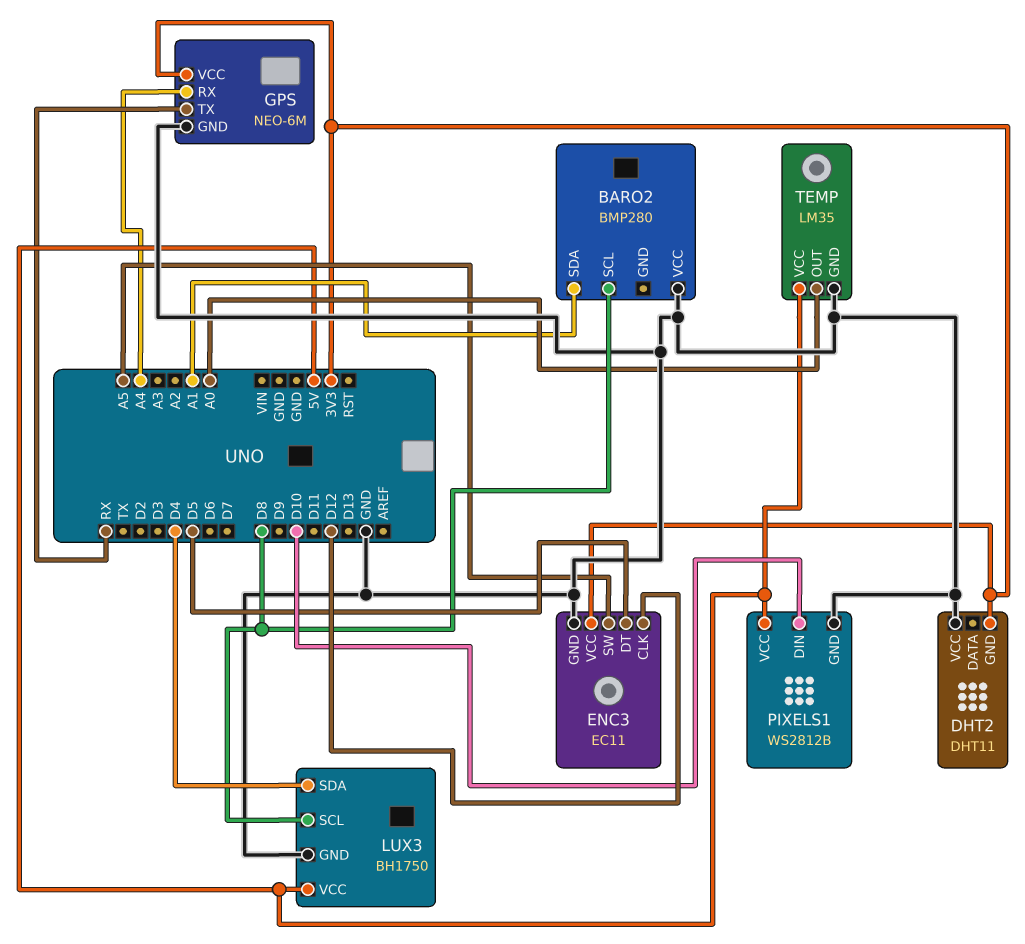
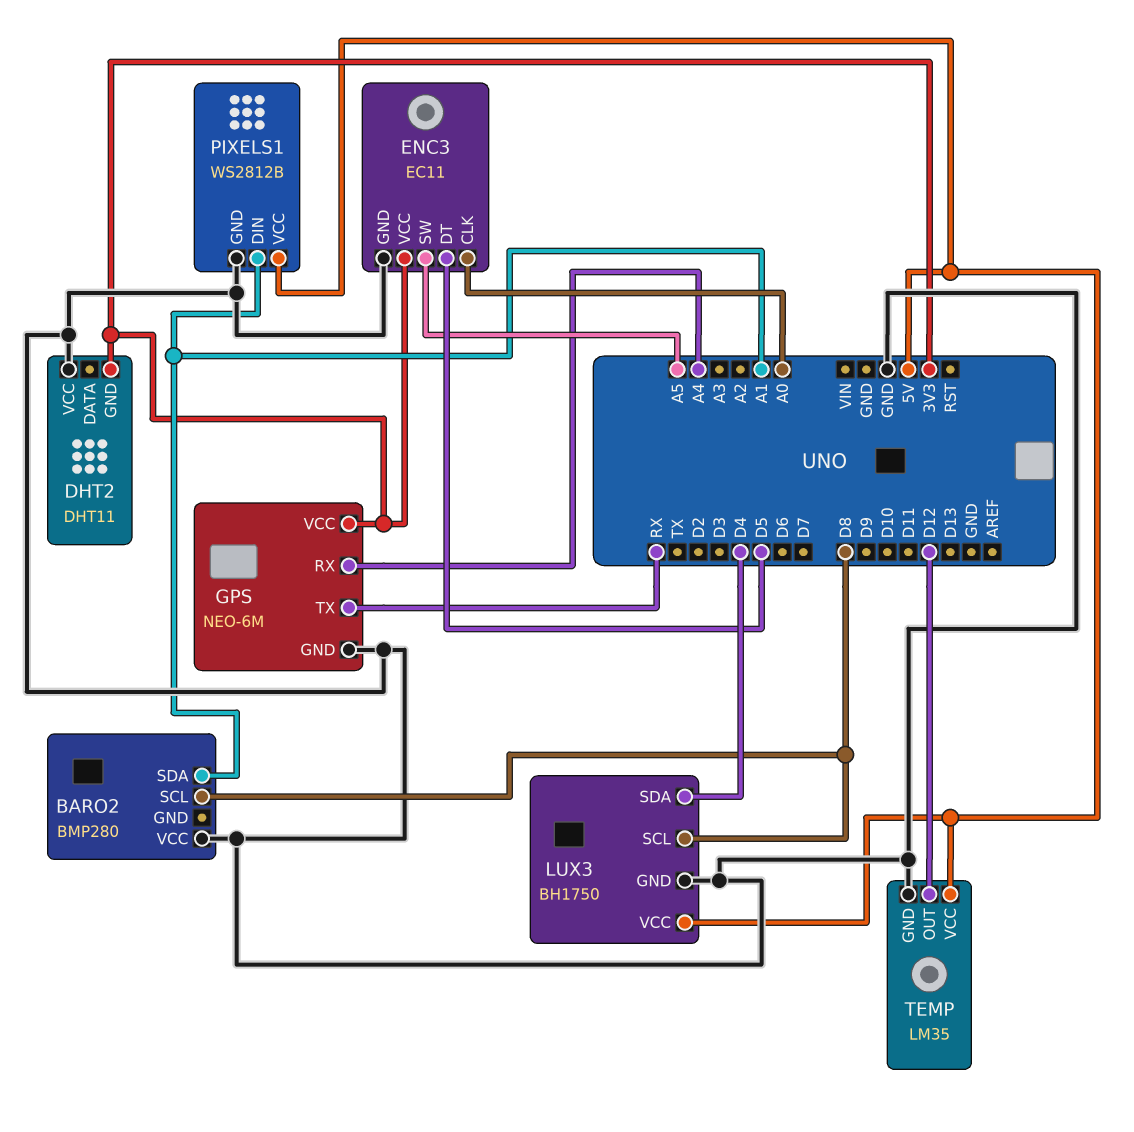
ENC3 pin CLK: D12 -> A0
PIXELS1 pin DIN: D10 -> A1
TEMP pin OUT: A0 -> D12

